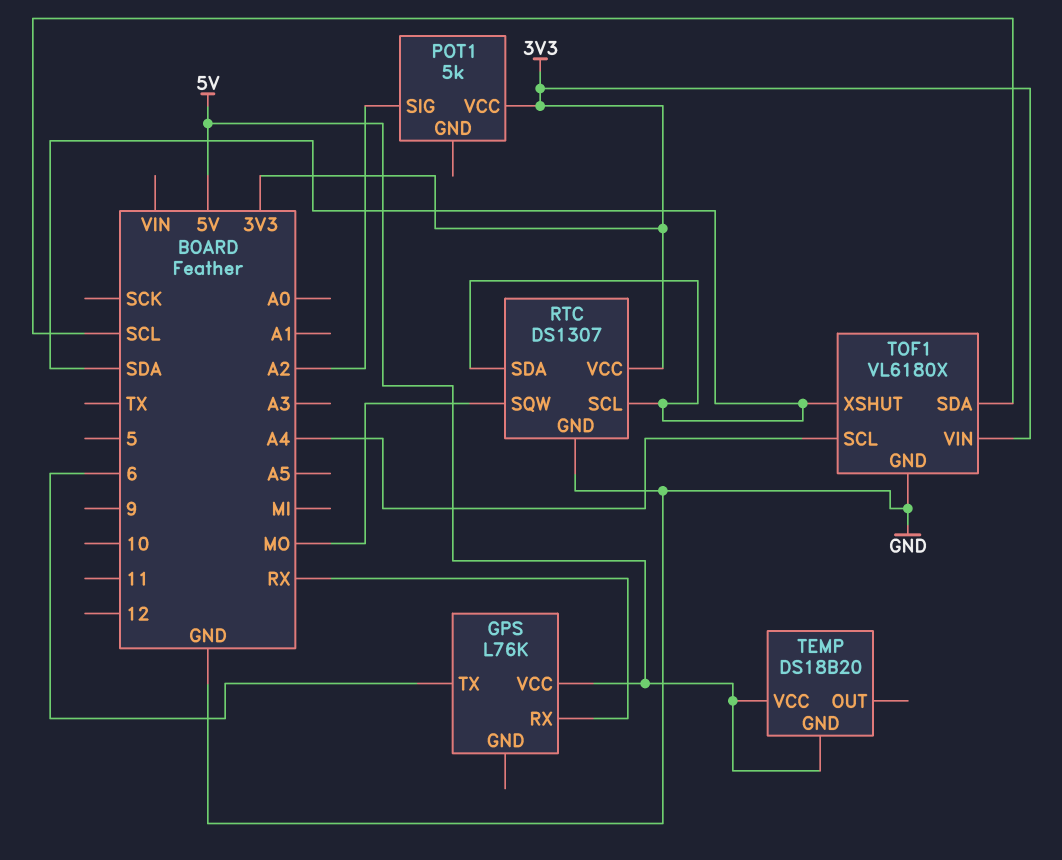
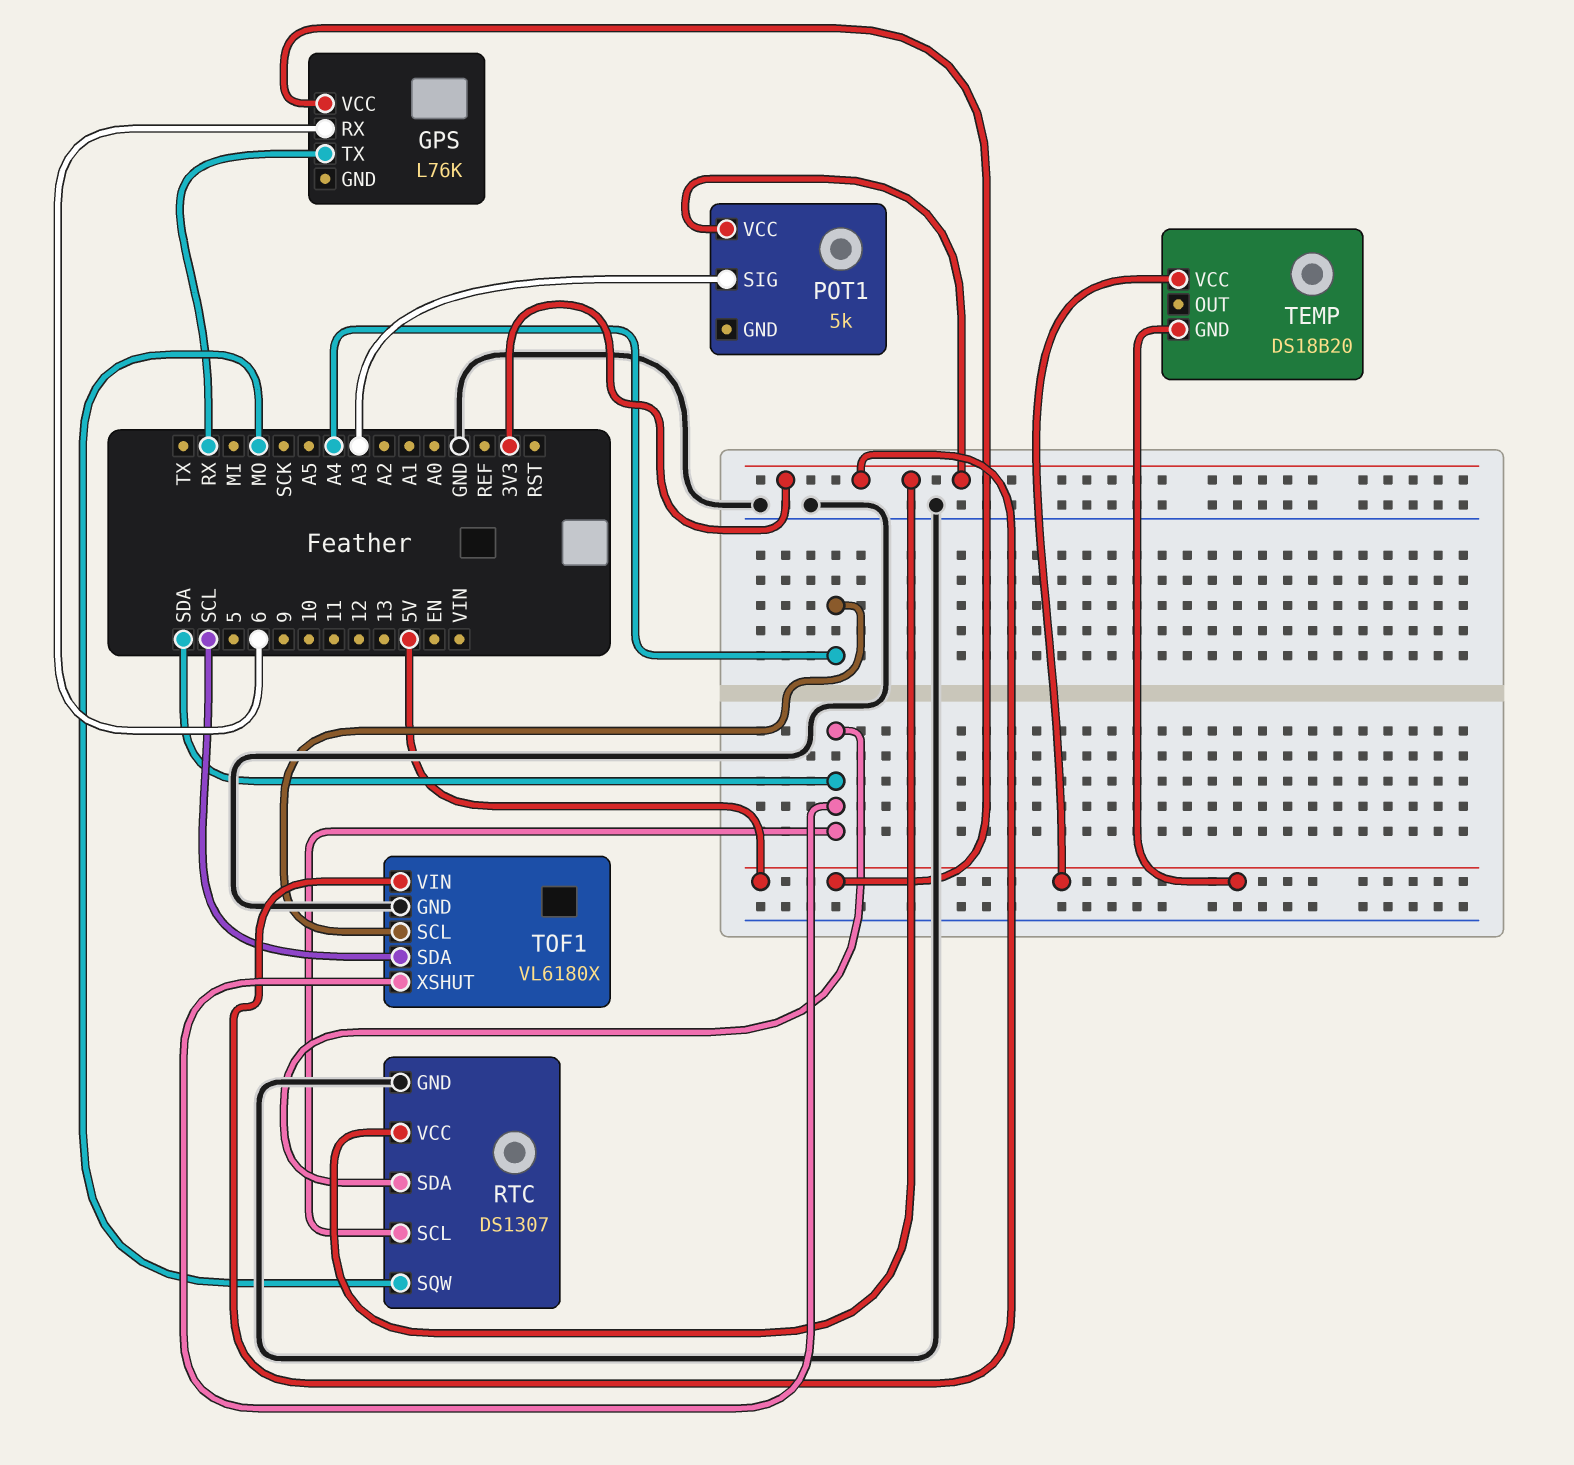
GPS pin RX: RX -> 6
GPS pin TX: 6 -> RX
POT1 pin SIG: A2 -> A3

